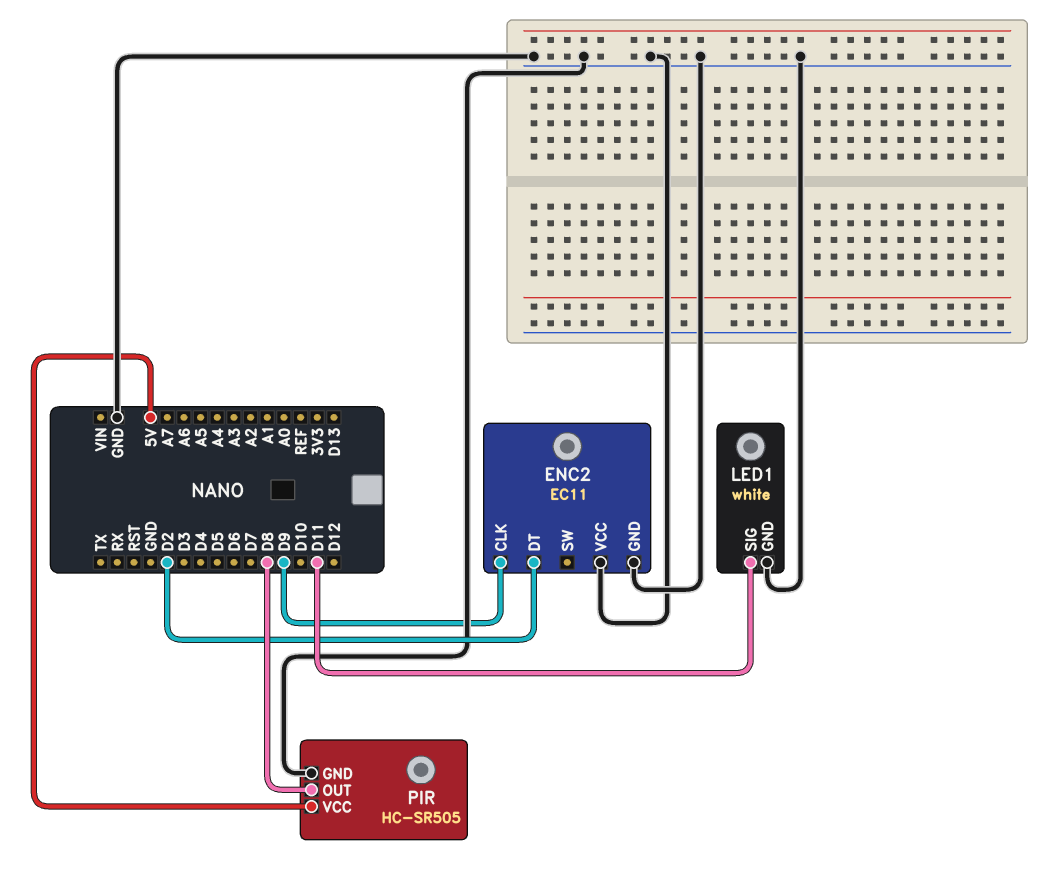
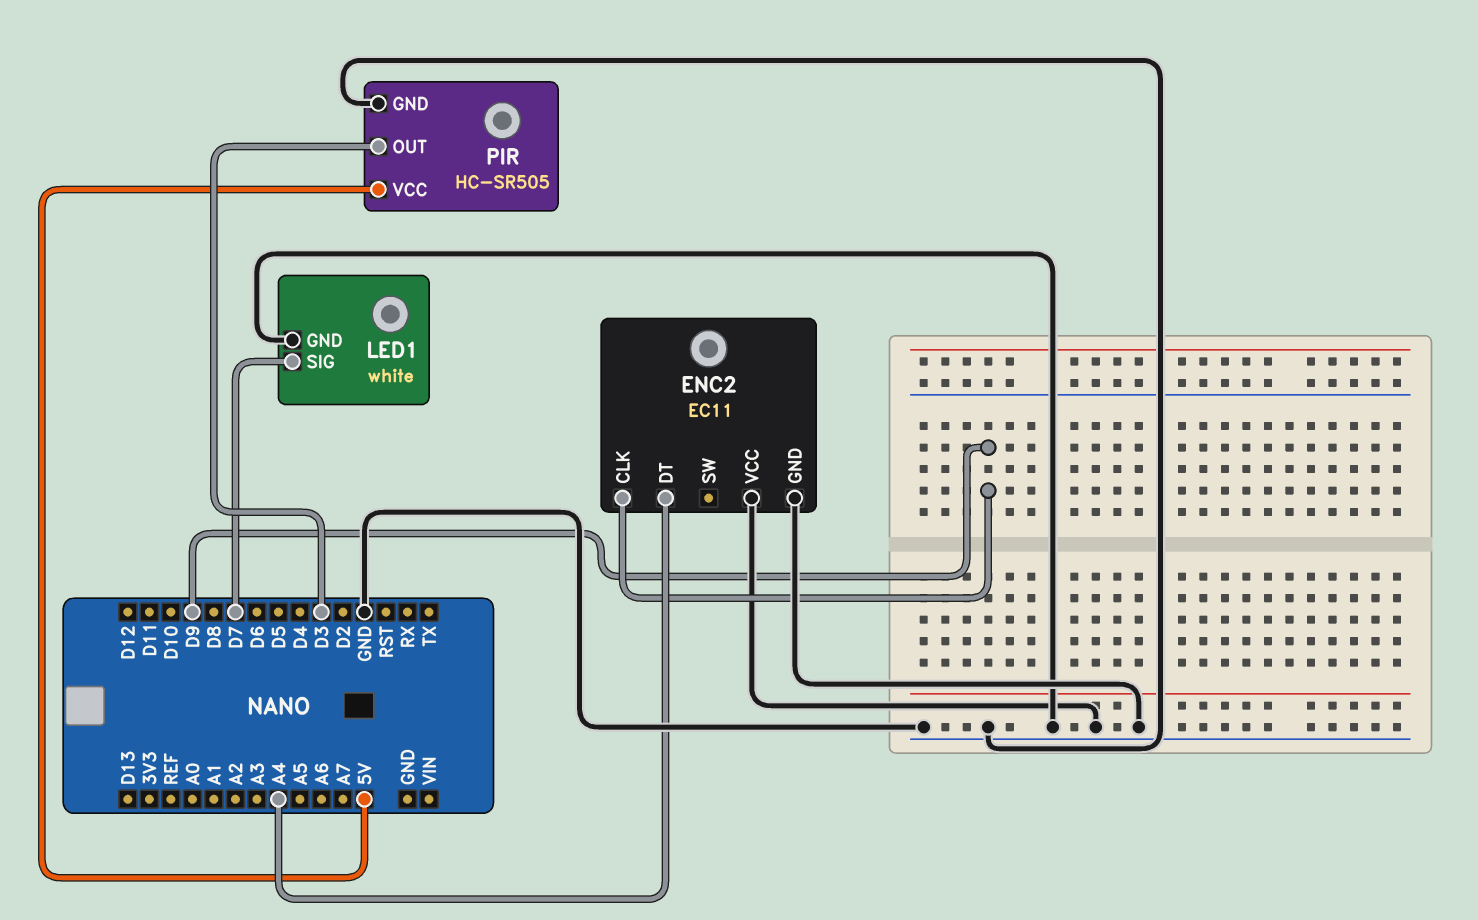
ENC2 pin DT: D2 -> A4
LED1 pin SIG: D11 -> D7
PIR pin OUT: D8 -> D3

